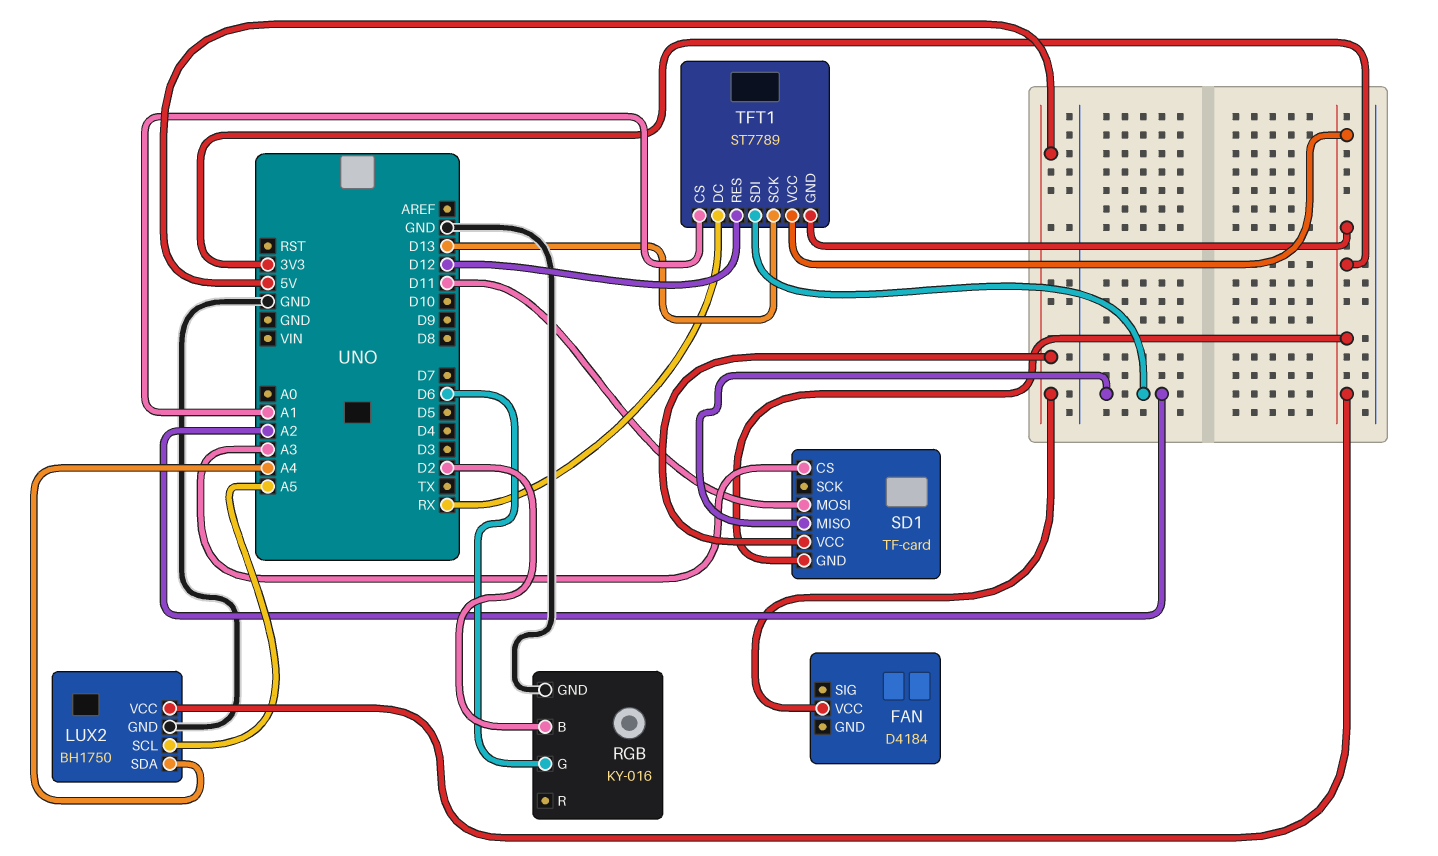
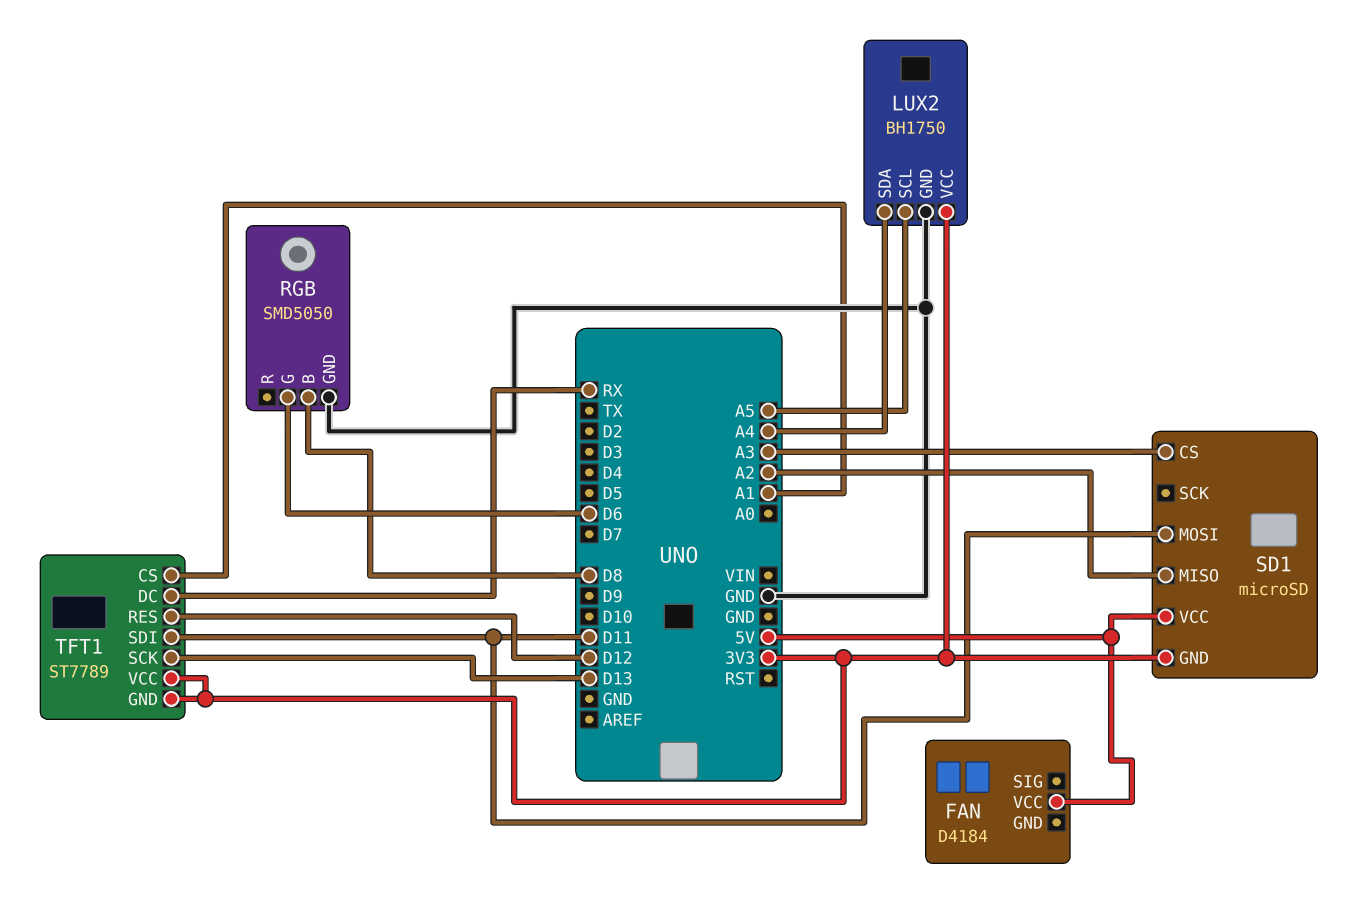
RGB: KY-016 -> SMD5050
RGB pin B: D2 -> D8
SD1: TF-card -> microSD
TFT1 pin SDI: A2 -> D11

